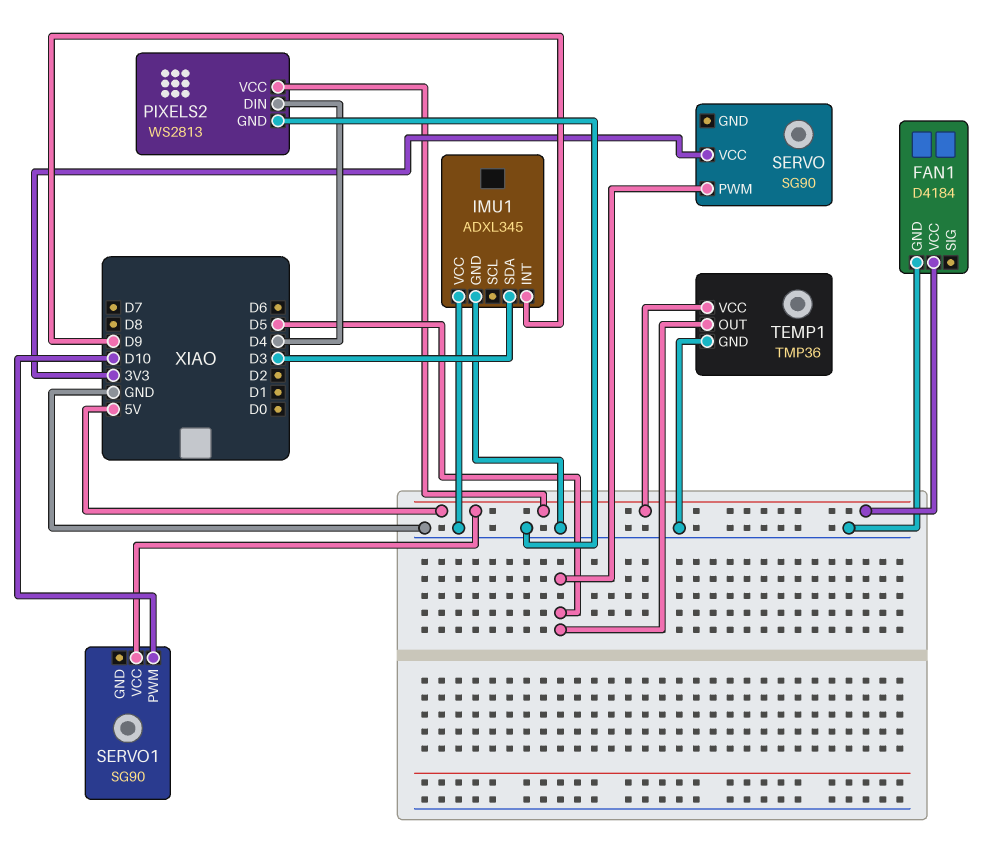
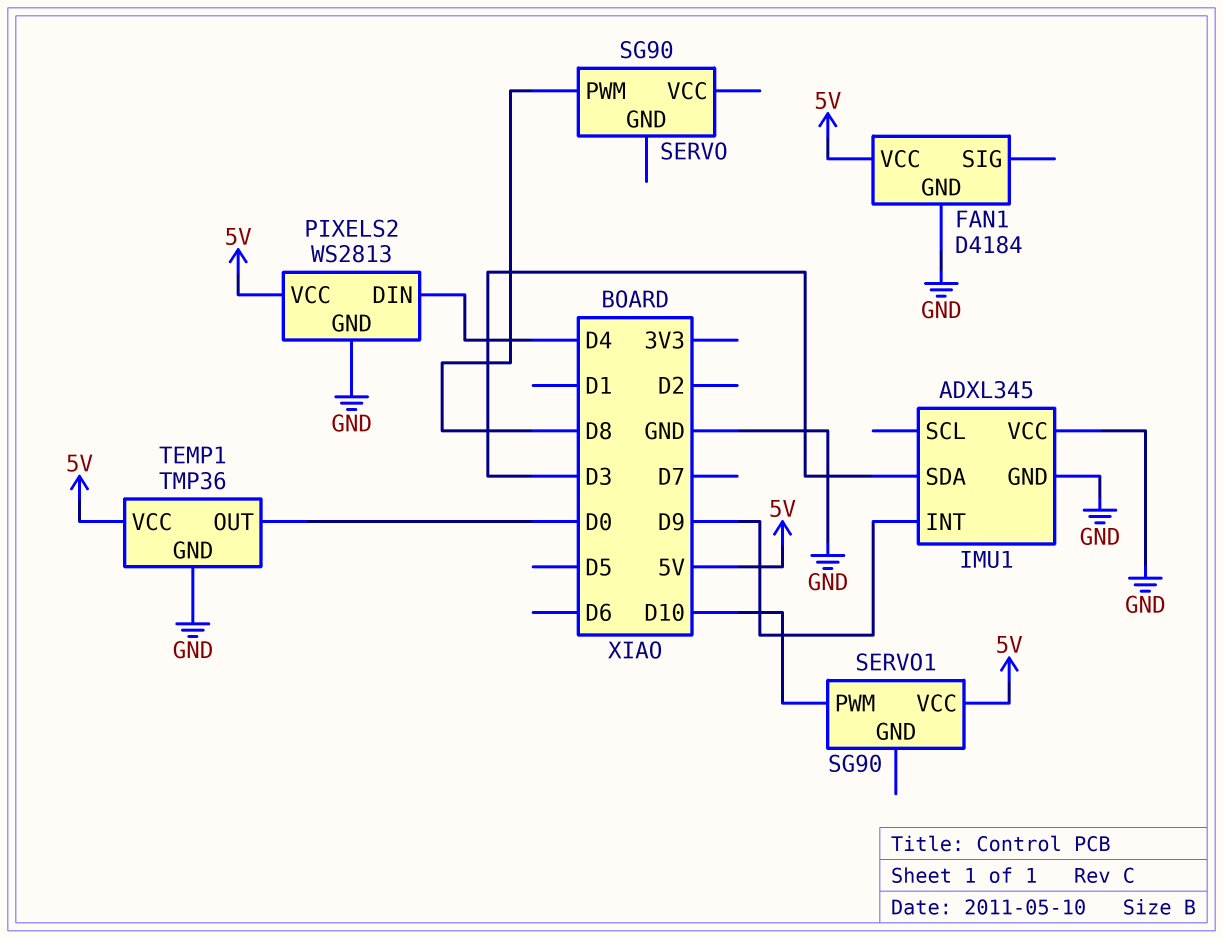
SERVO pin PWM: D5 -> D8
SERVO pin VCC: 3V3 -> none
TEMP1 pin OUT: D5 -> D0

